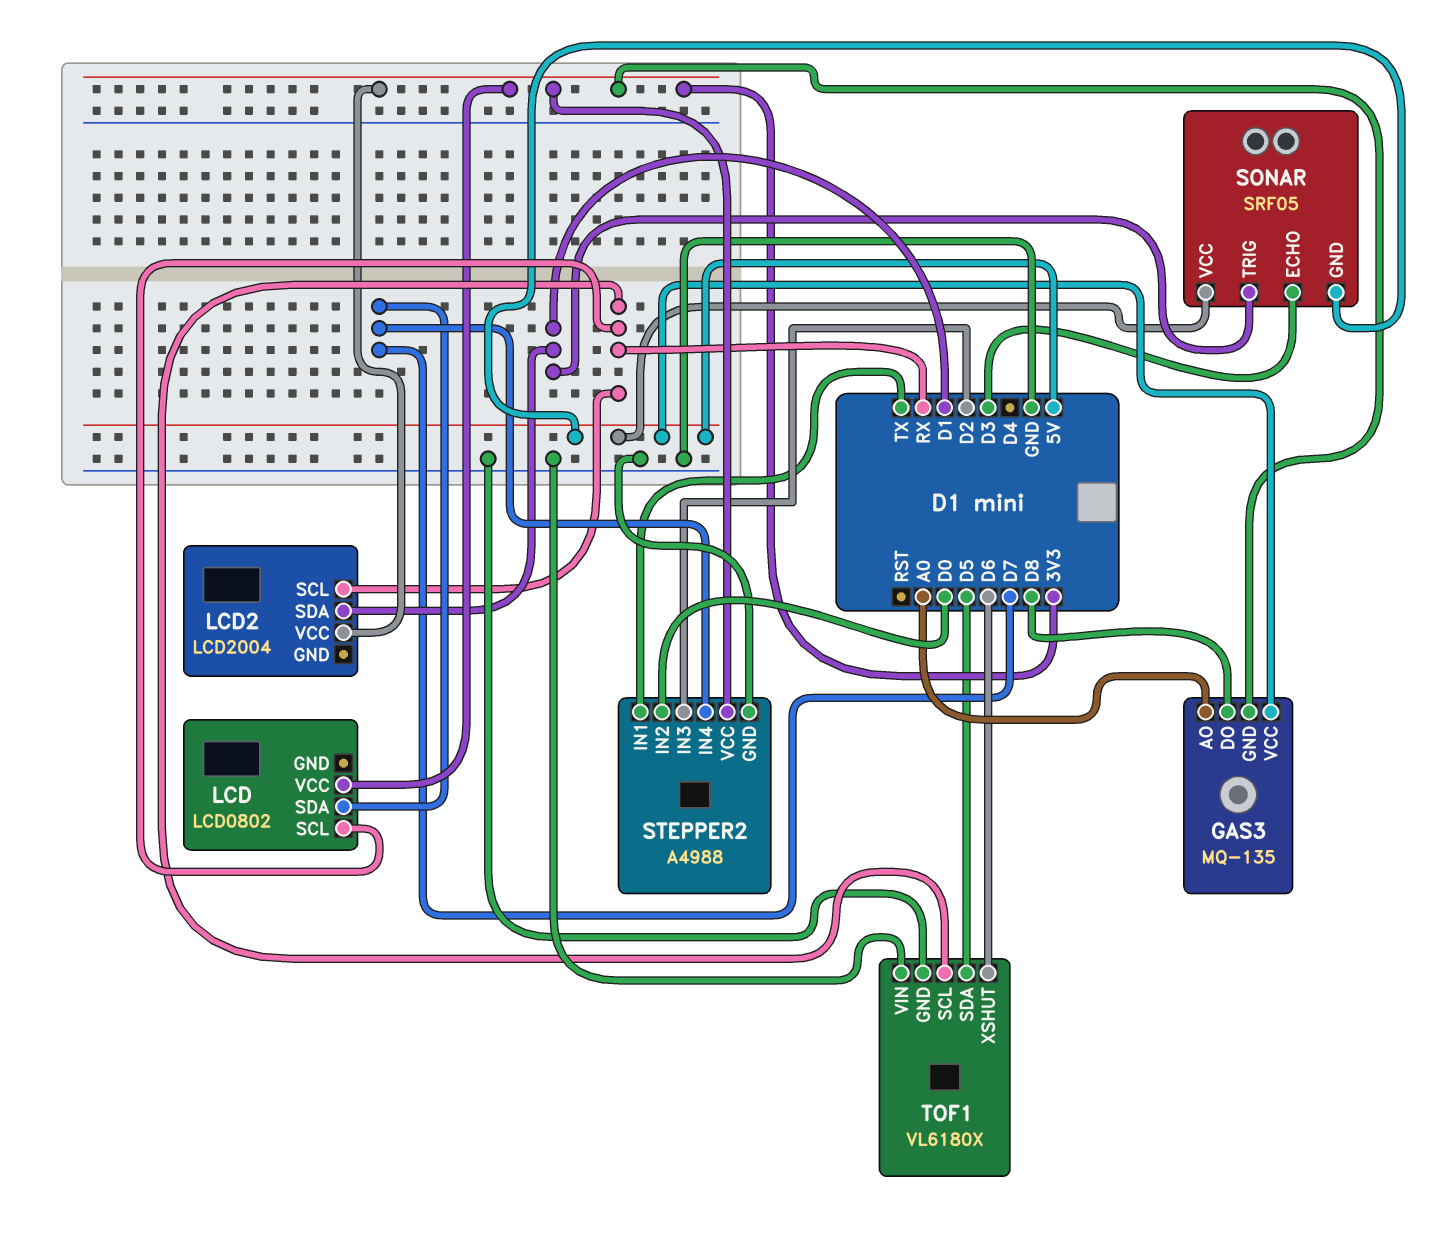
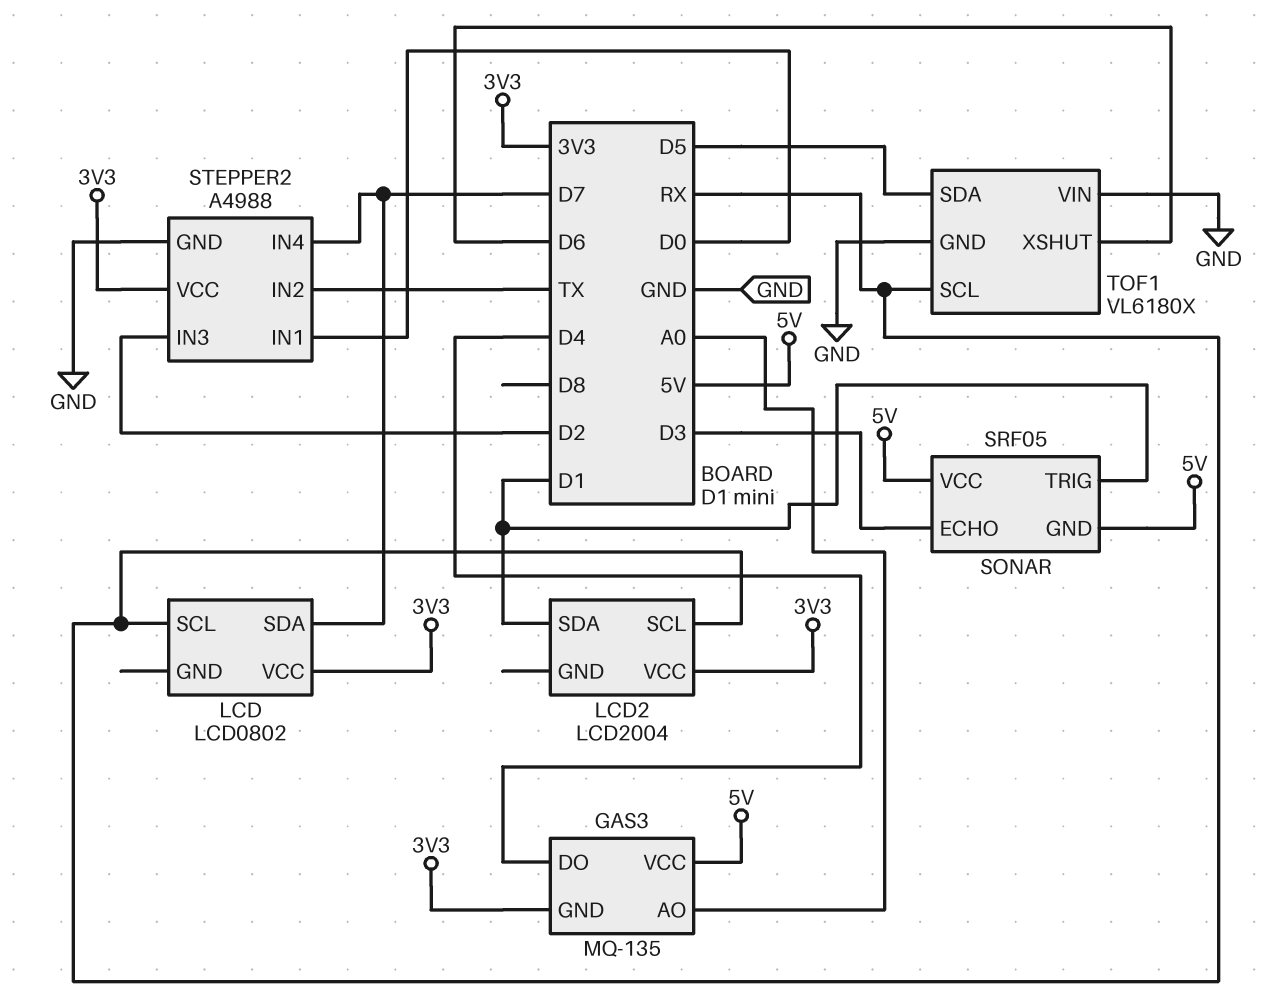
GAS3 pin DO: D8 -> D4
STEPPER2 pin IN1: TX -> D0
STEPPER2 pin IN2: D0 -> TX

